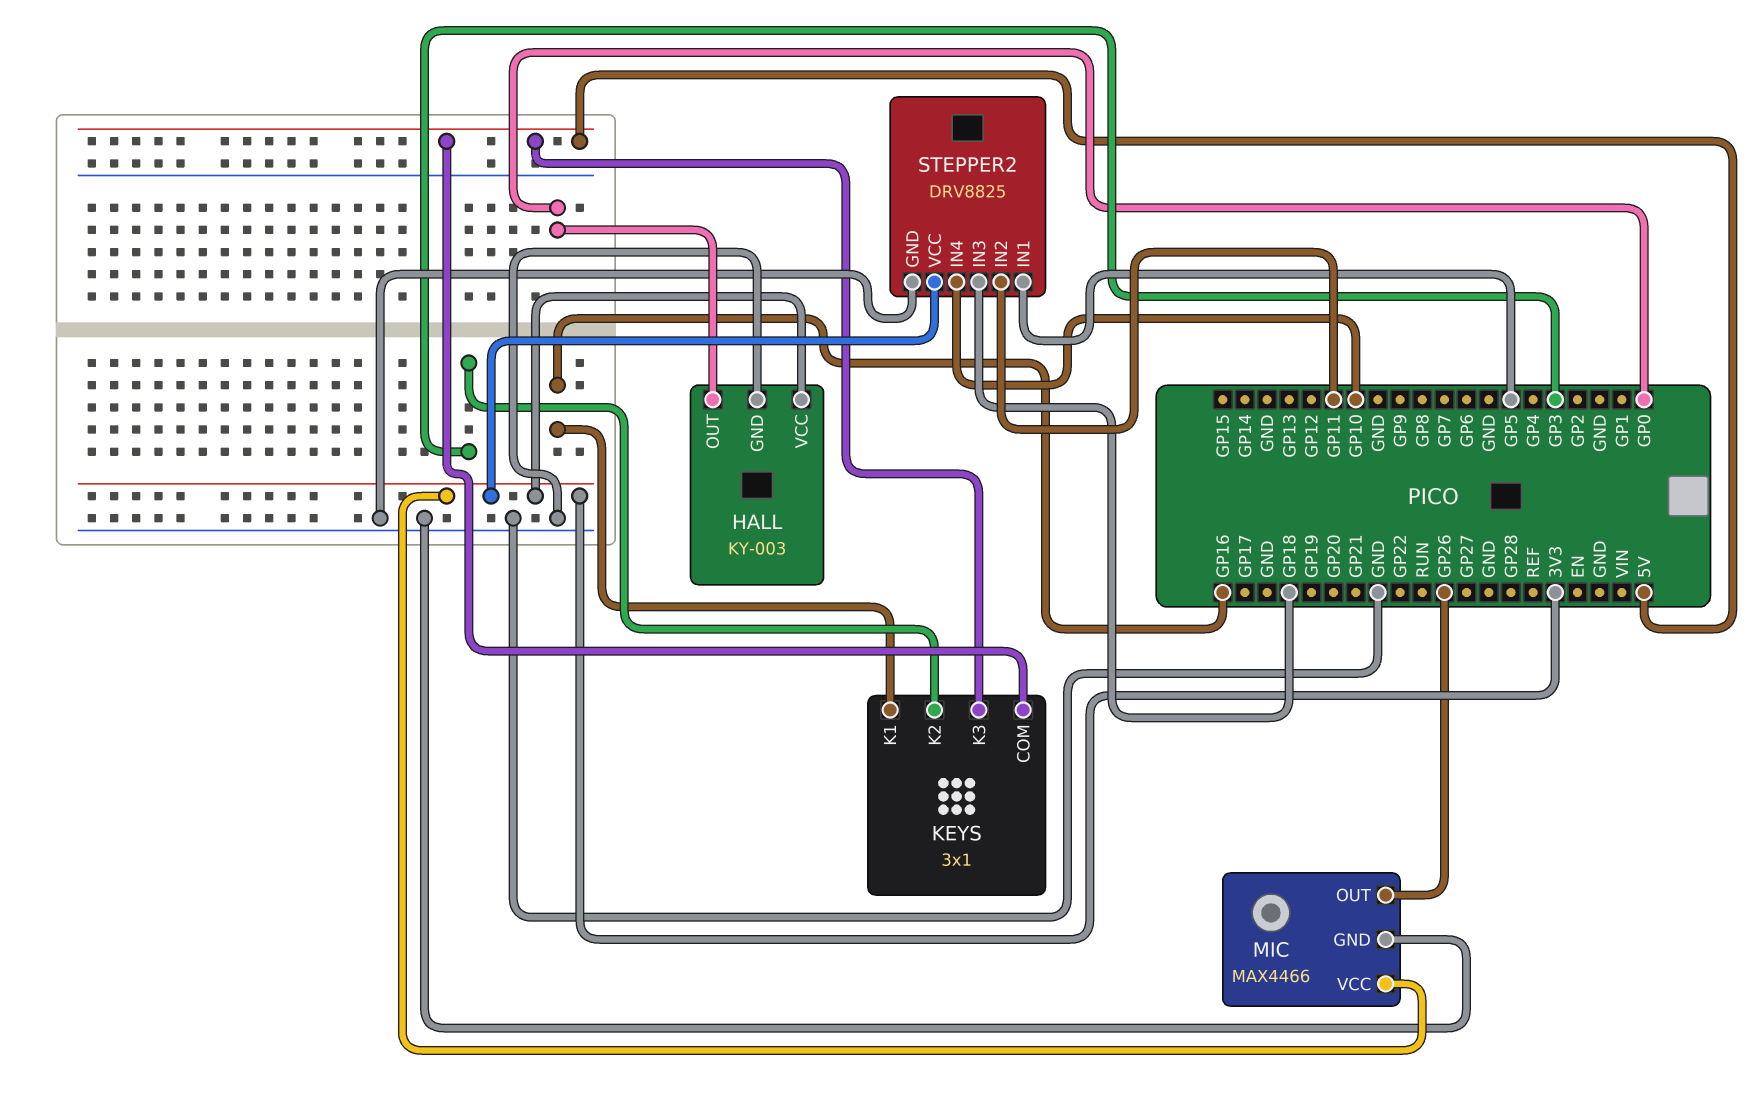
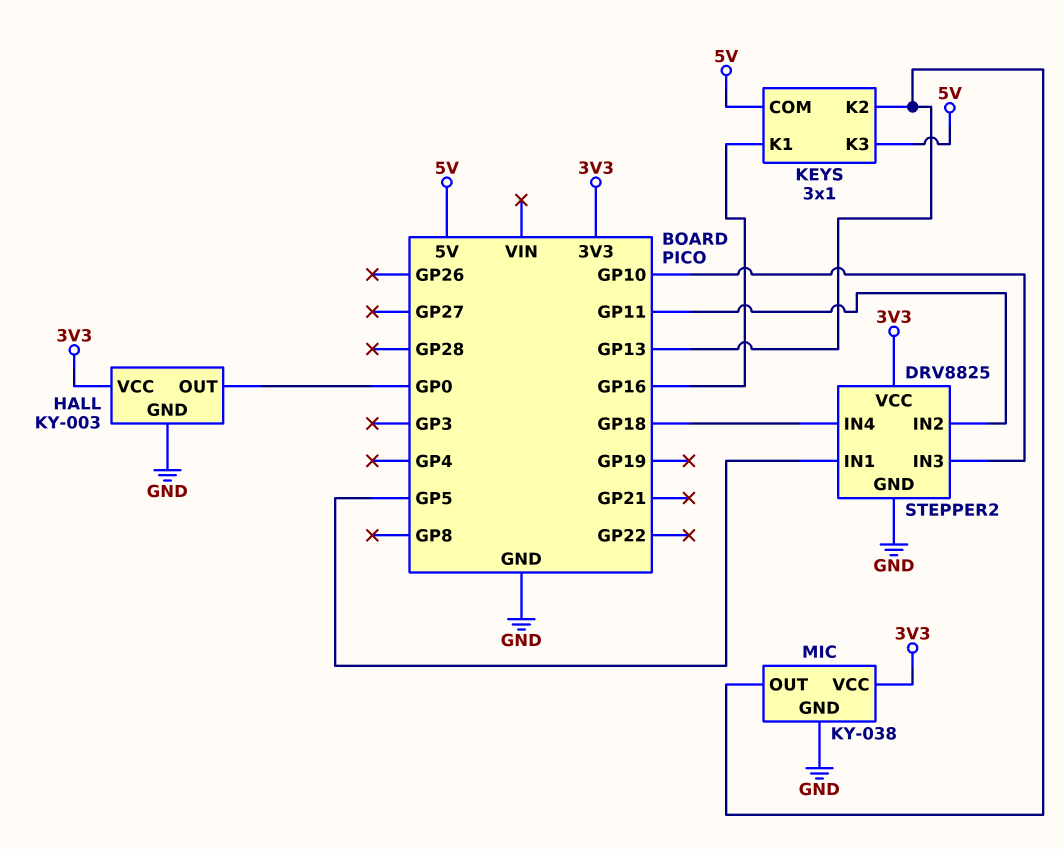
KEYS pin K2: GP3 -> GP13
MIC: MAX4466 -> KY-038
MIC pin OUT: GP26 -> GP13
STEPPER2 pin IN3: GP18 -> GP10
STEPPER2 pin IN4: GP10 -> GP18

